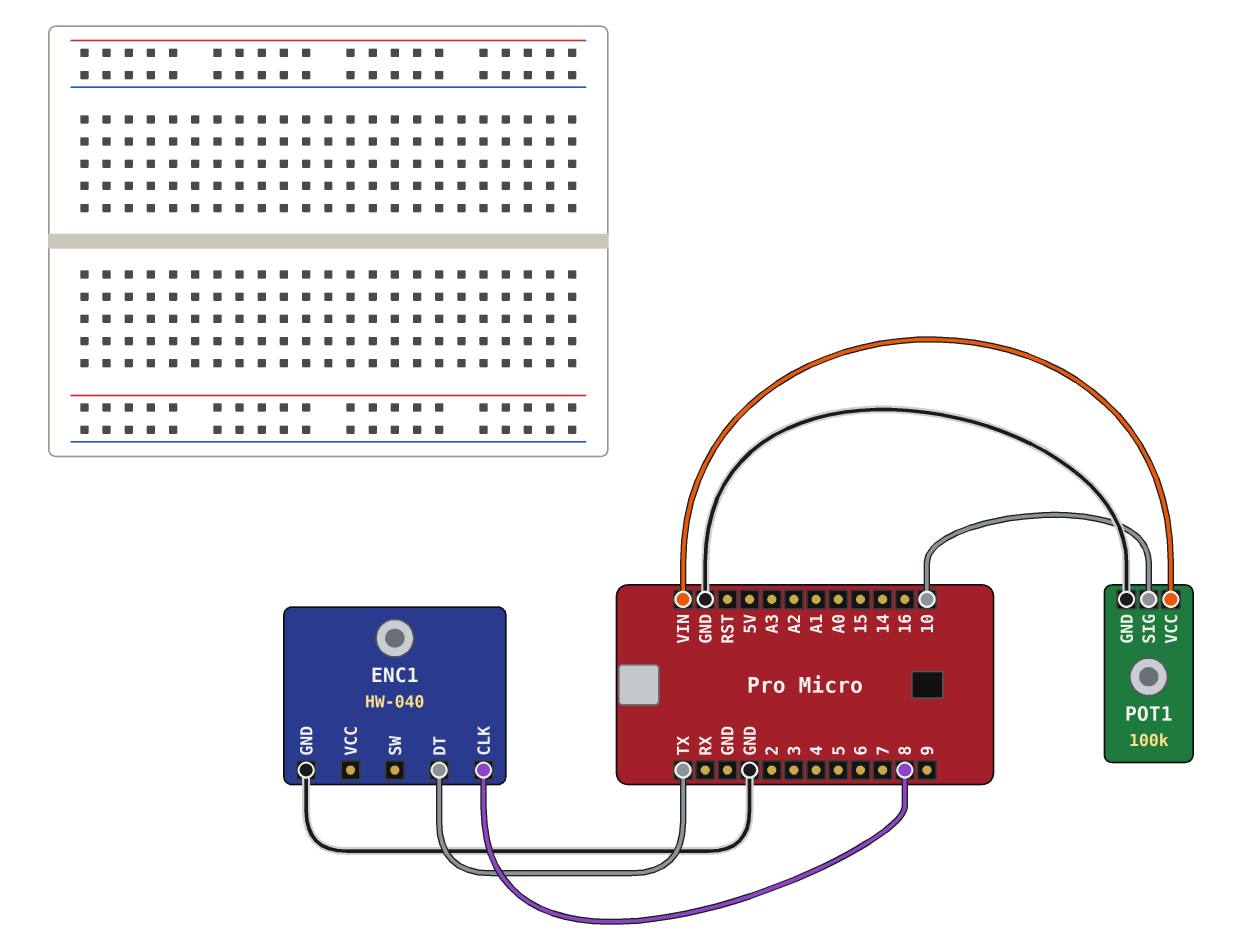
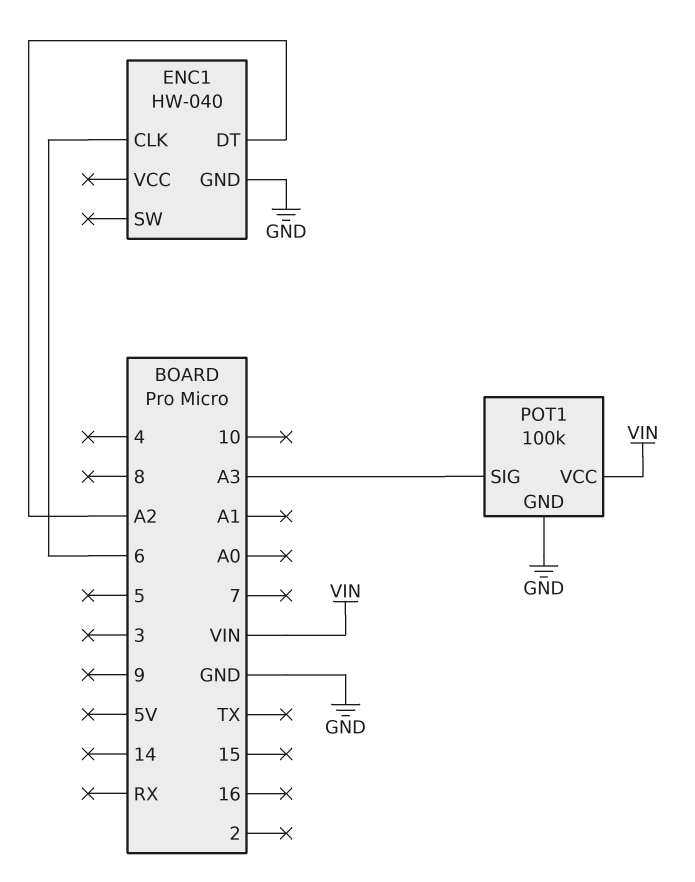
ENC1 pin CLK: 8 -> 6
ENC1 pin DT: TX -> A2
POT1 pin SIG: 10 -> A3

